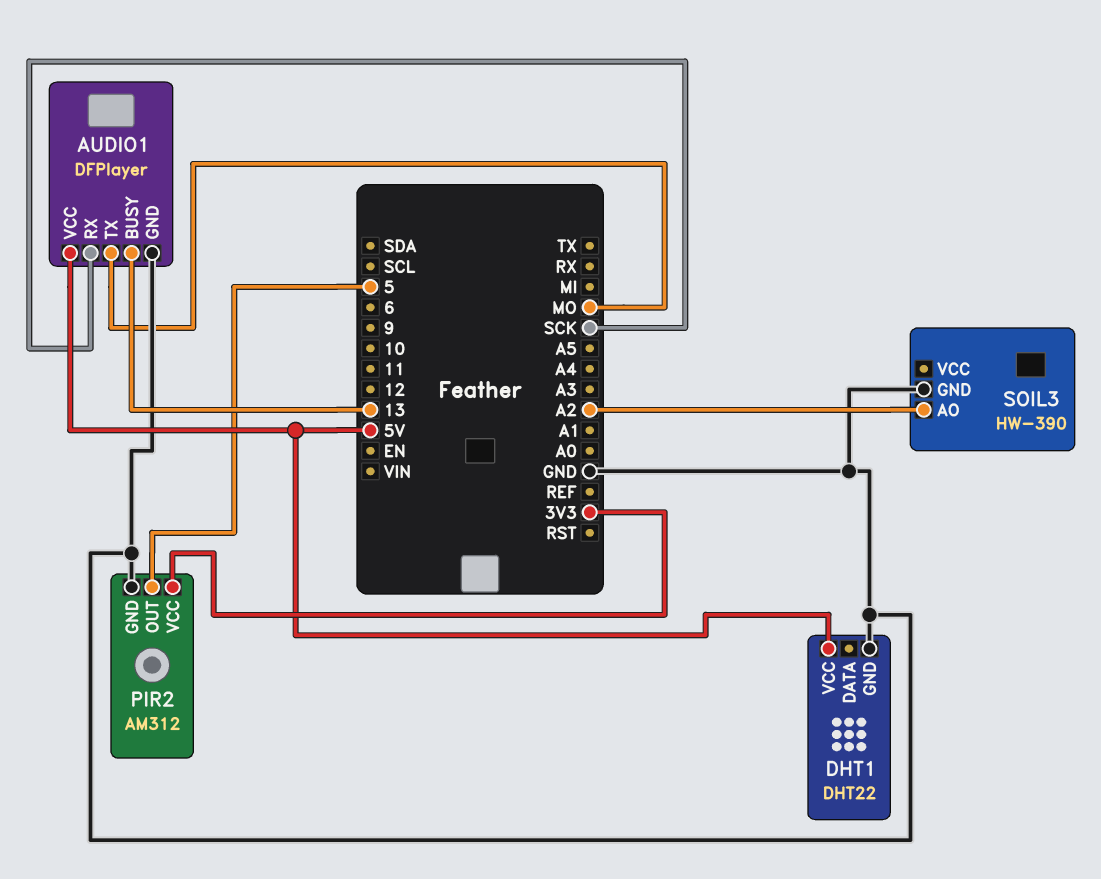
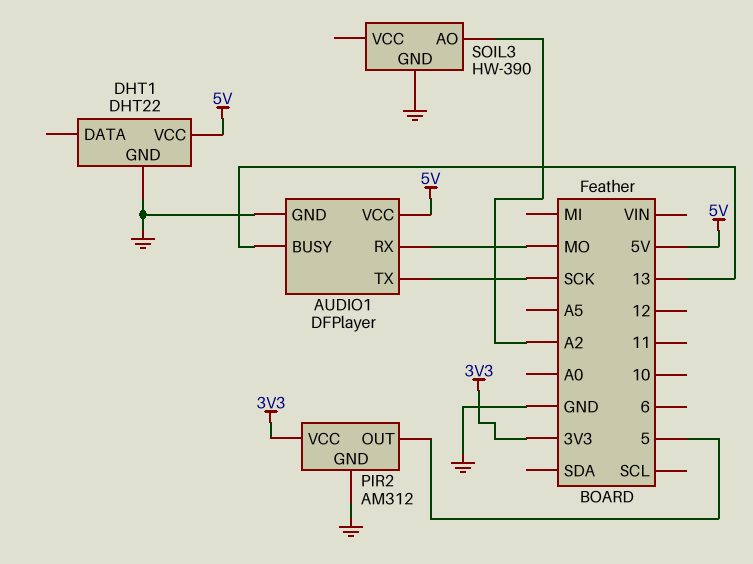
AUDIO1 pin RX: SCK -> MO
AUDIO1 pin TX: MO -> SCK

